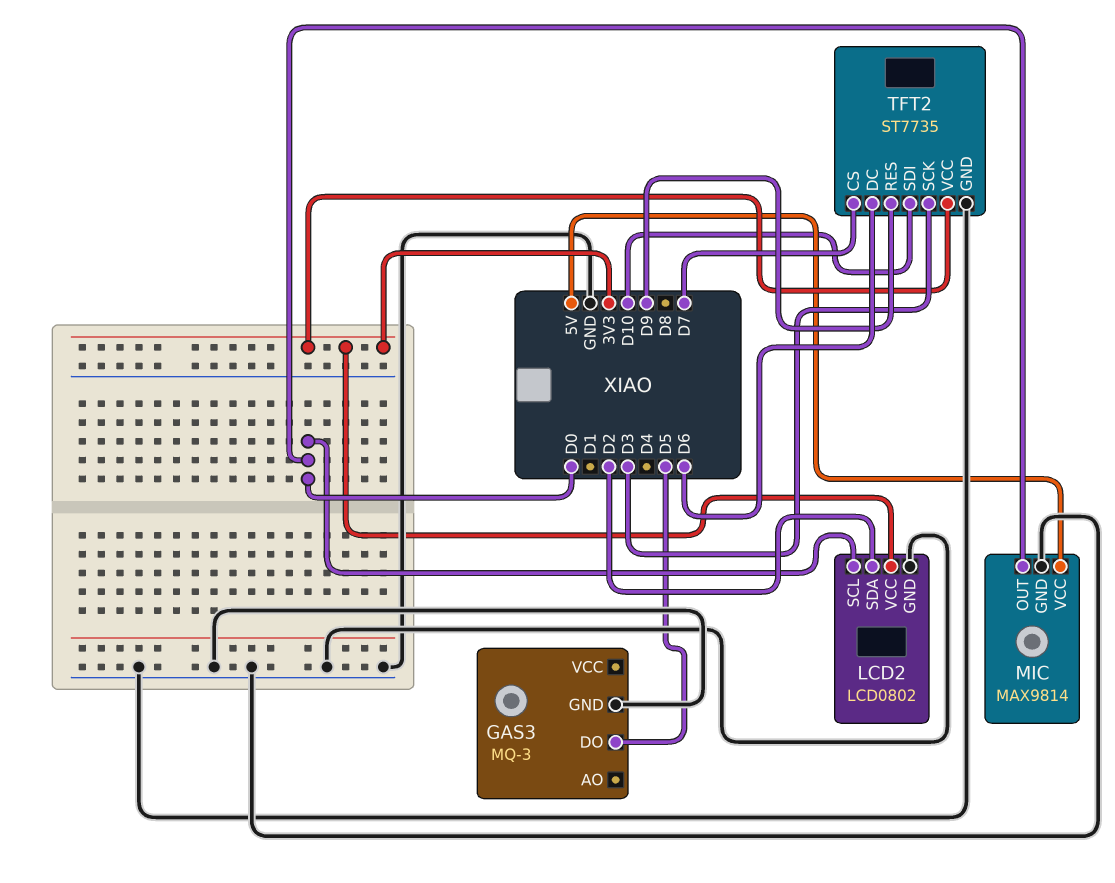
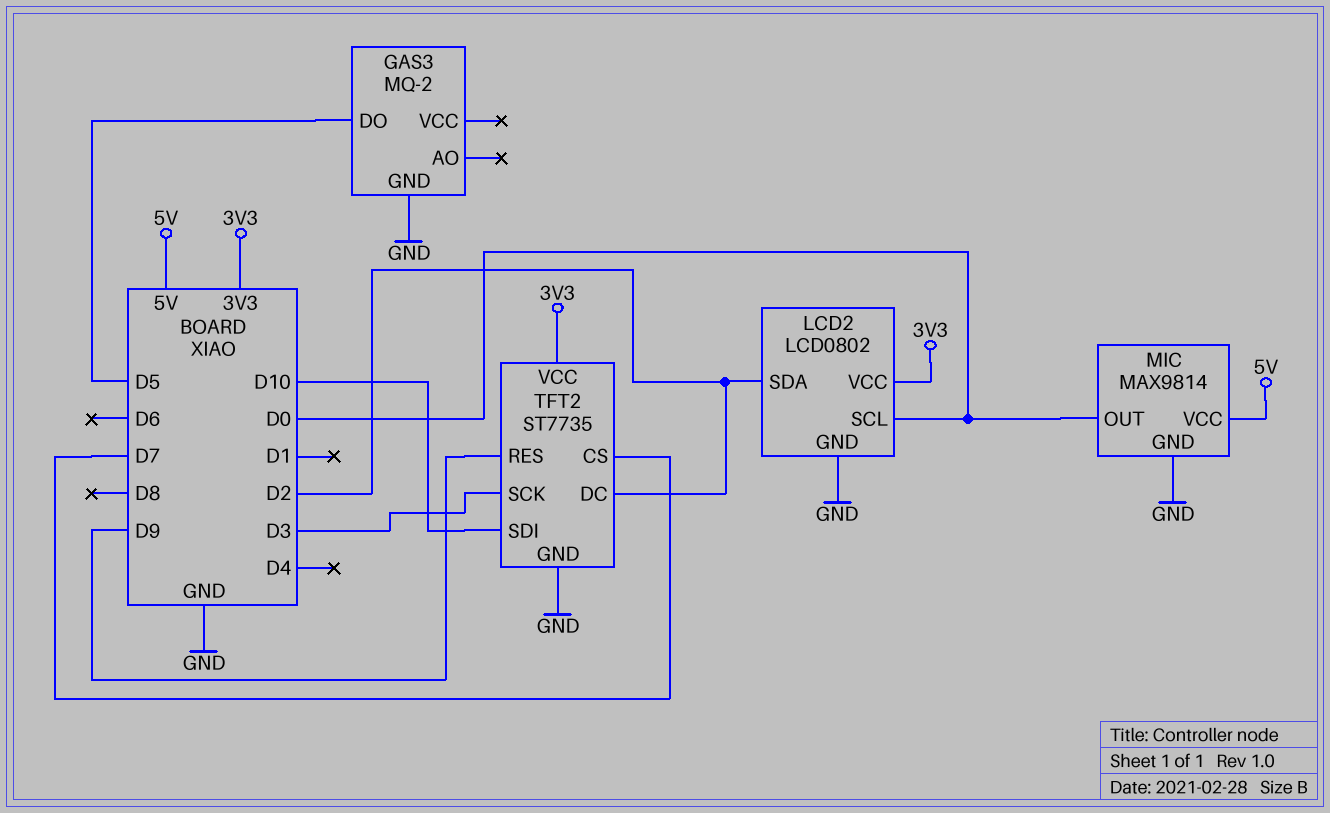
GAS3: MQ-3 -> MQ-2
TFT2 pin DC: D6 -> D2

